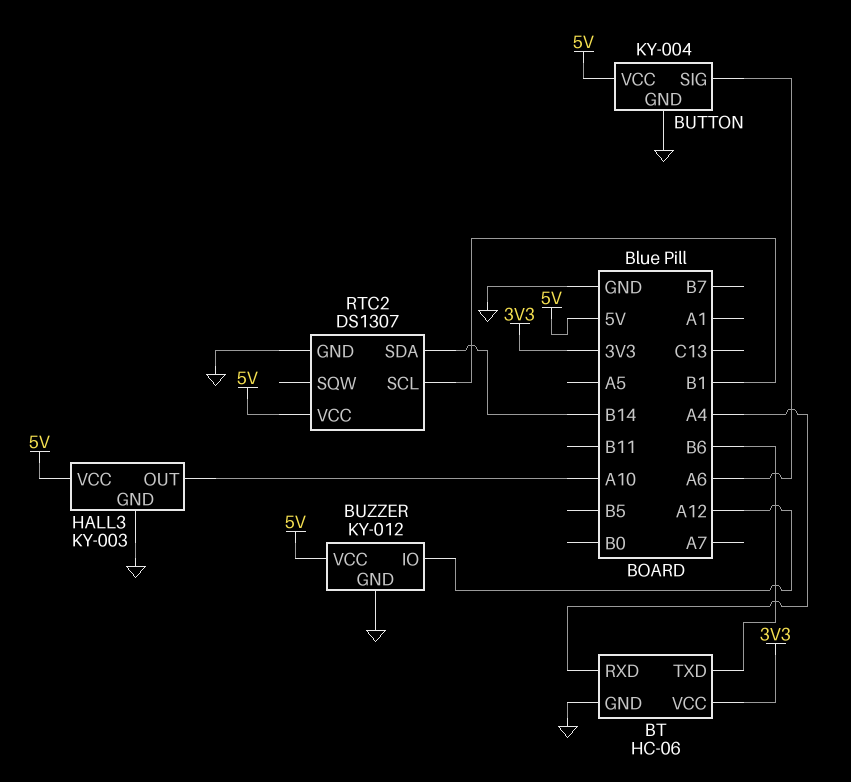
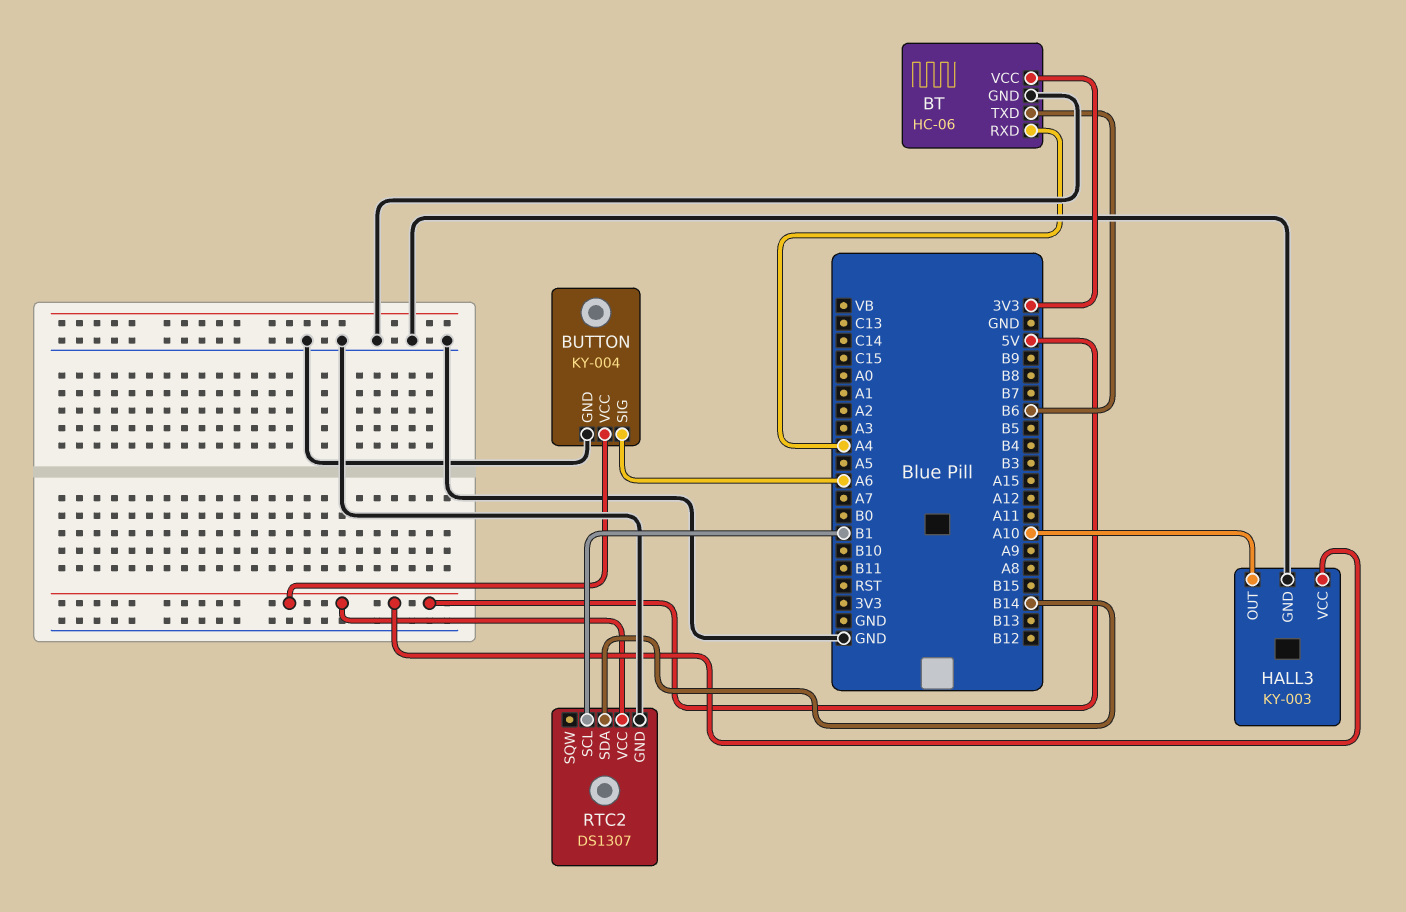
BUZZER: KY-012 -> none
BUZZER pin GND: GND -> none
BUZZER pin IO: A12 -> none
BUZZER pin VCC: 5V -> none

